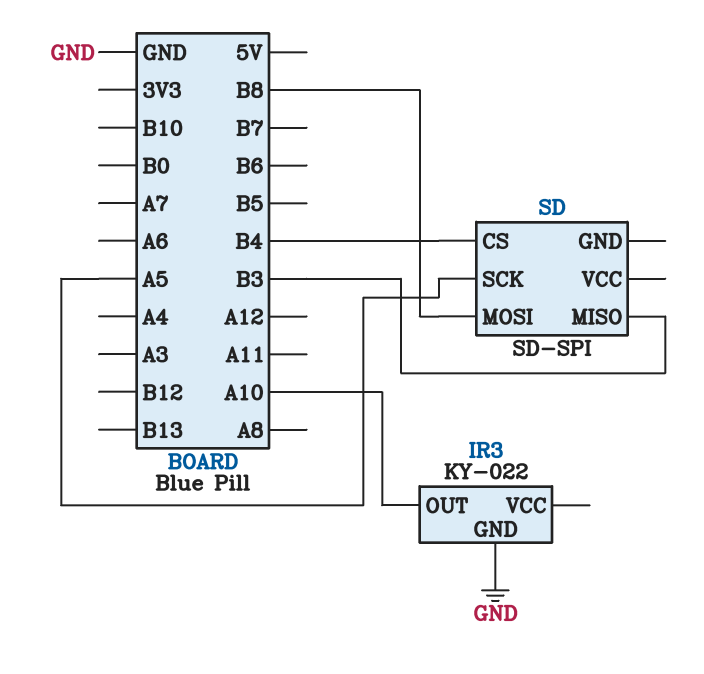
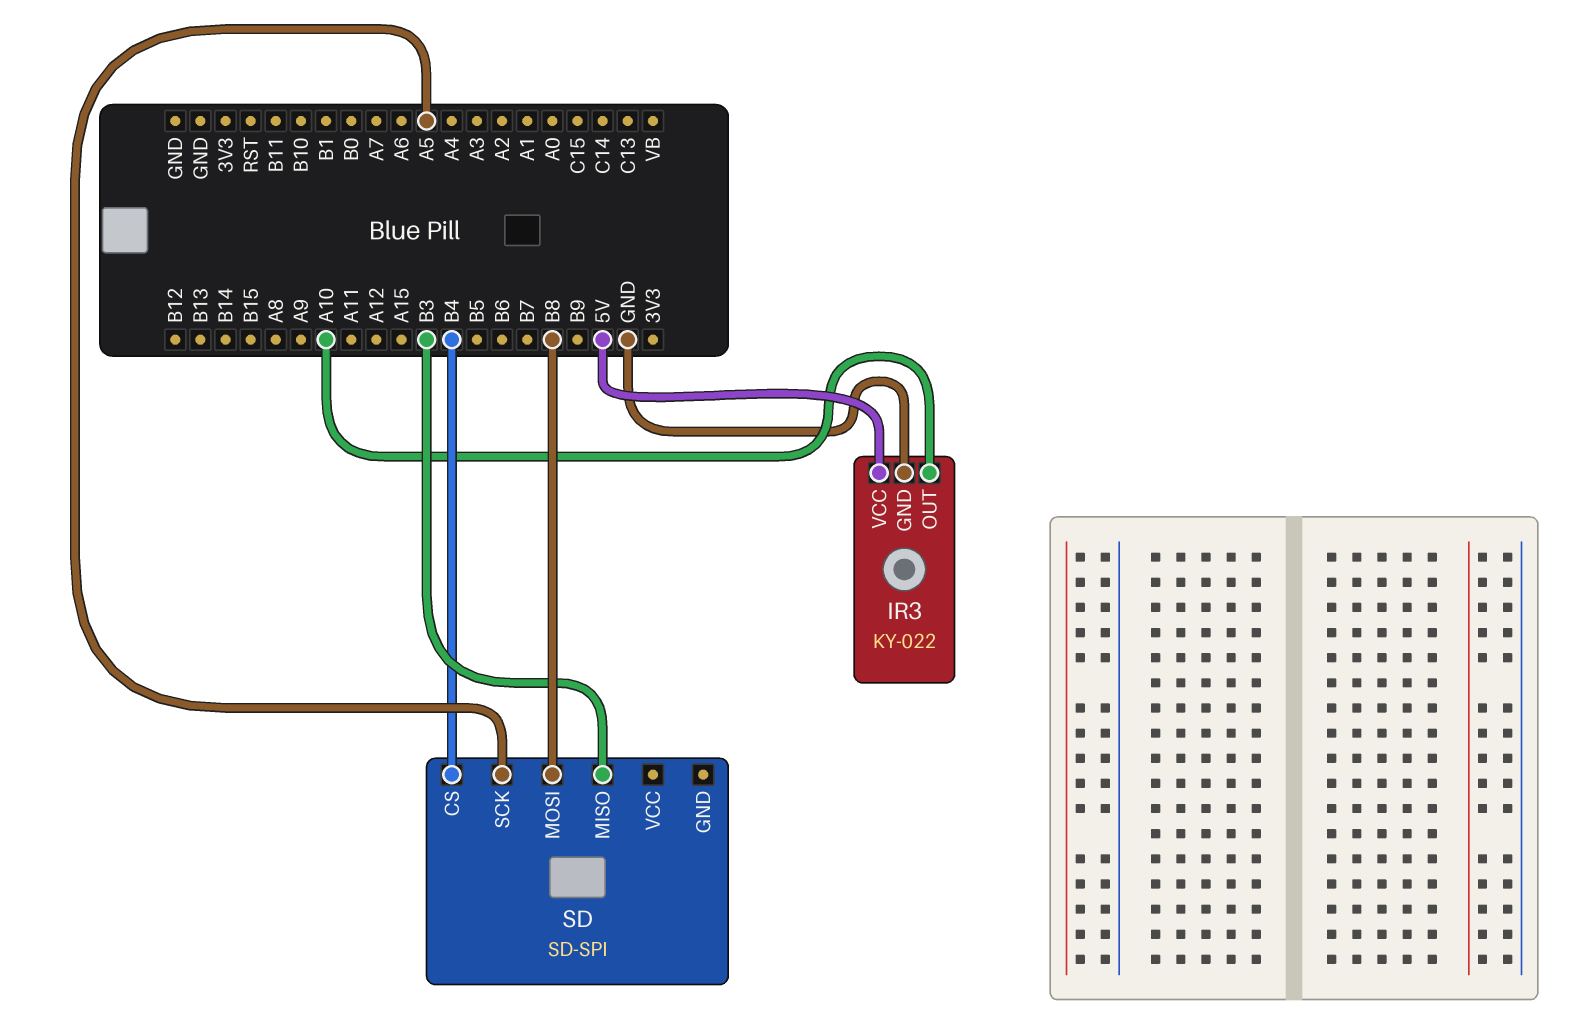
IR3 pin VCC: none -> 5V

